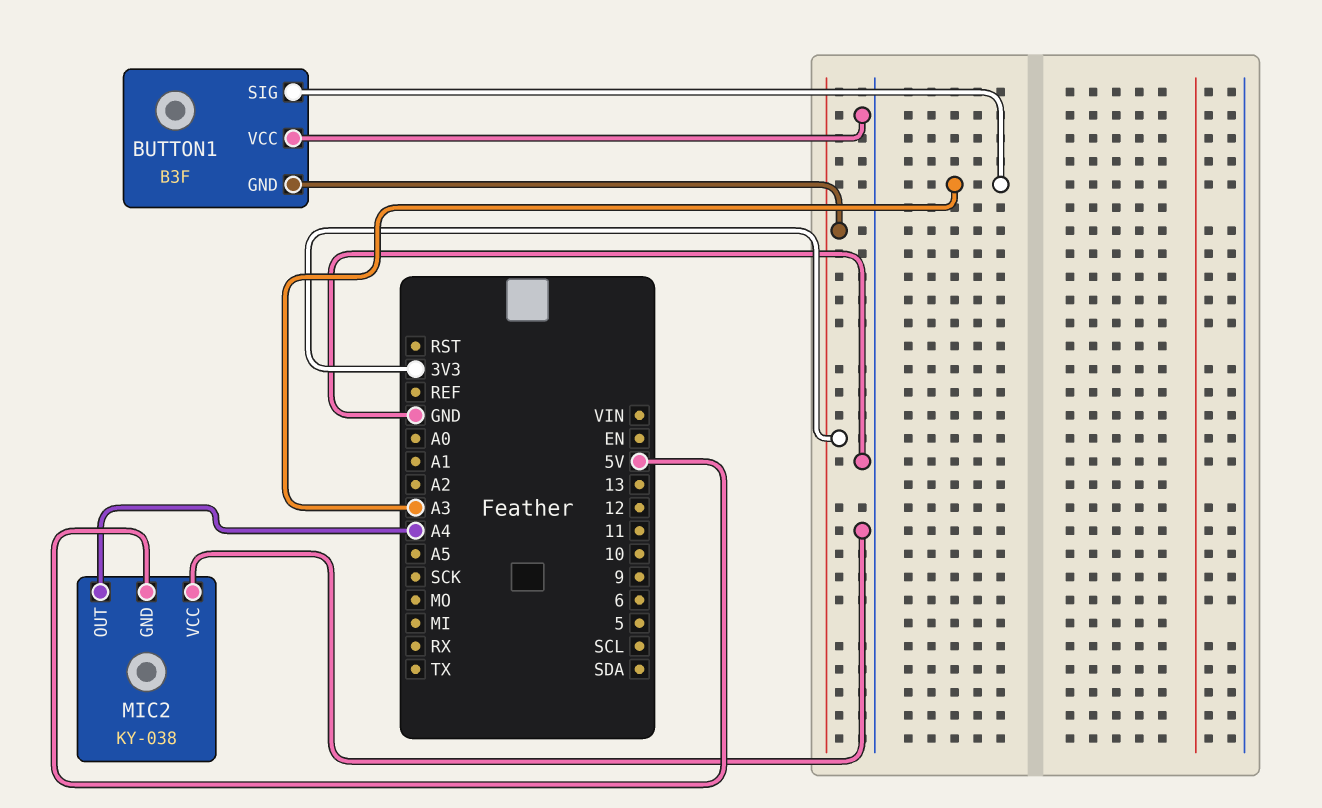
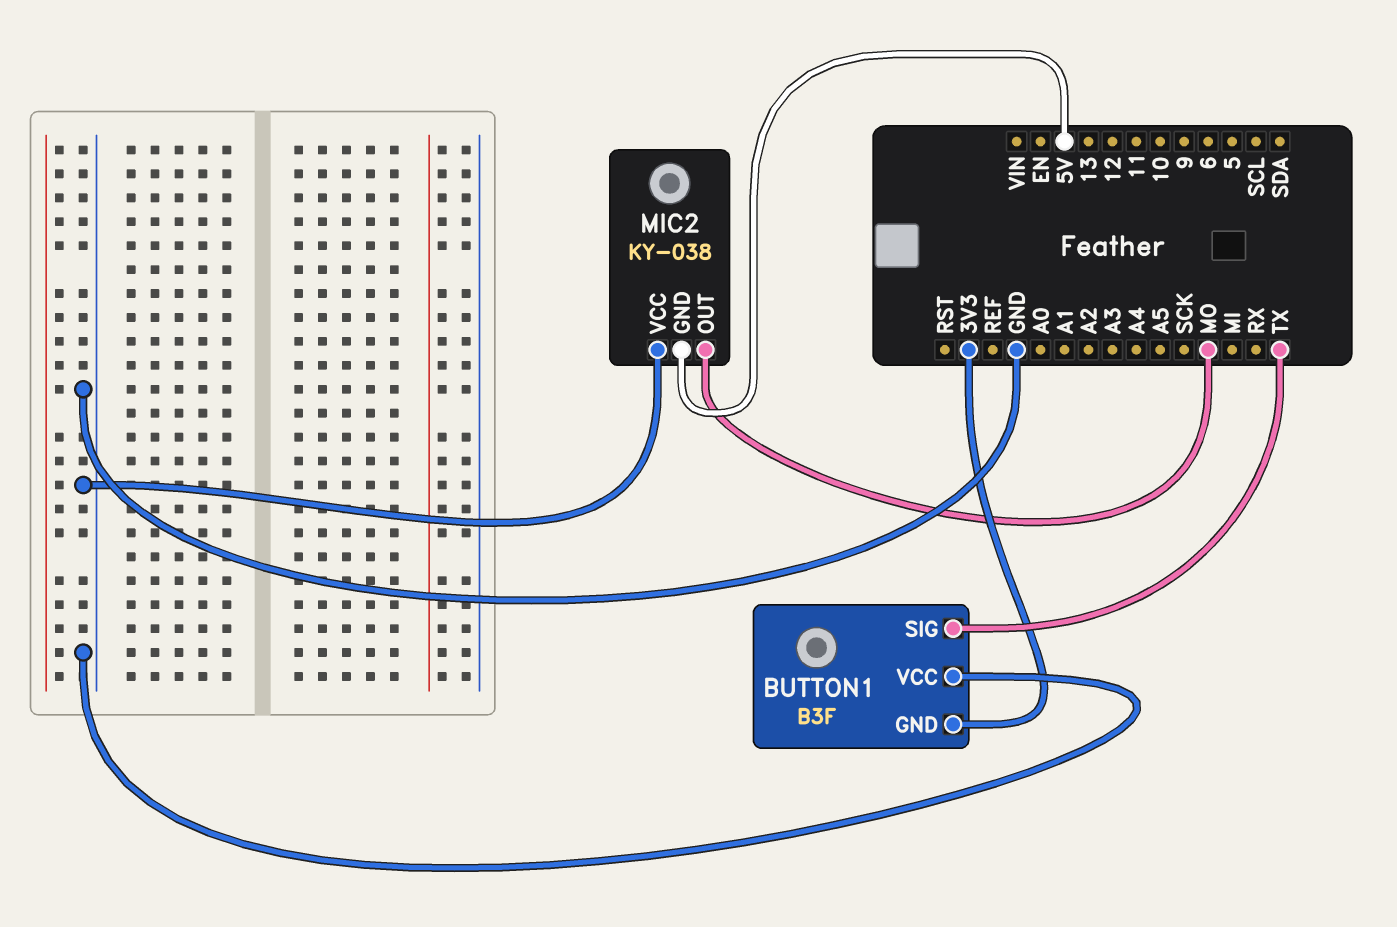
BUTTON1 pin SIG: A3 -> TX
MIC2 pin OUT: A4 -> MO

